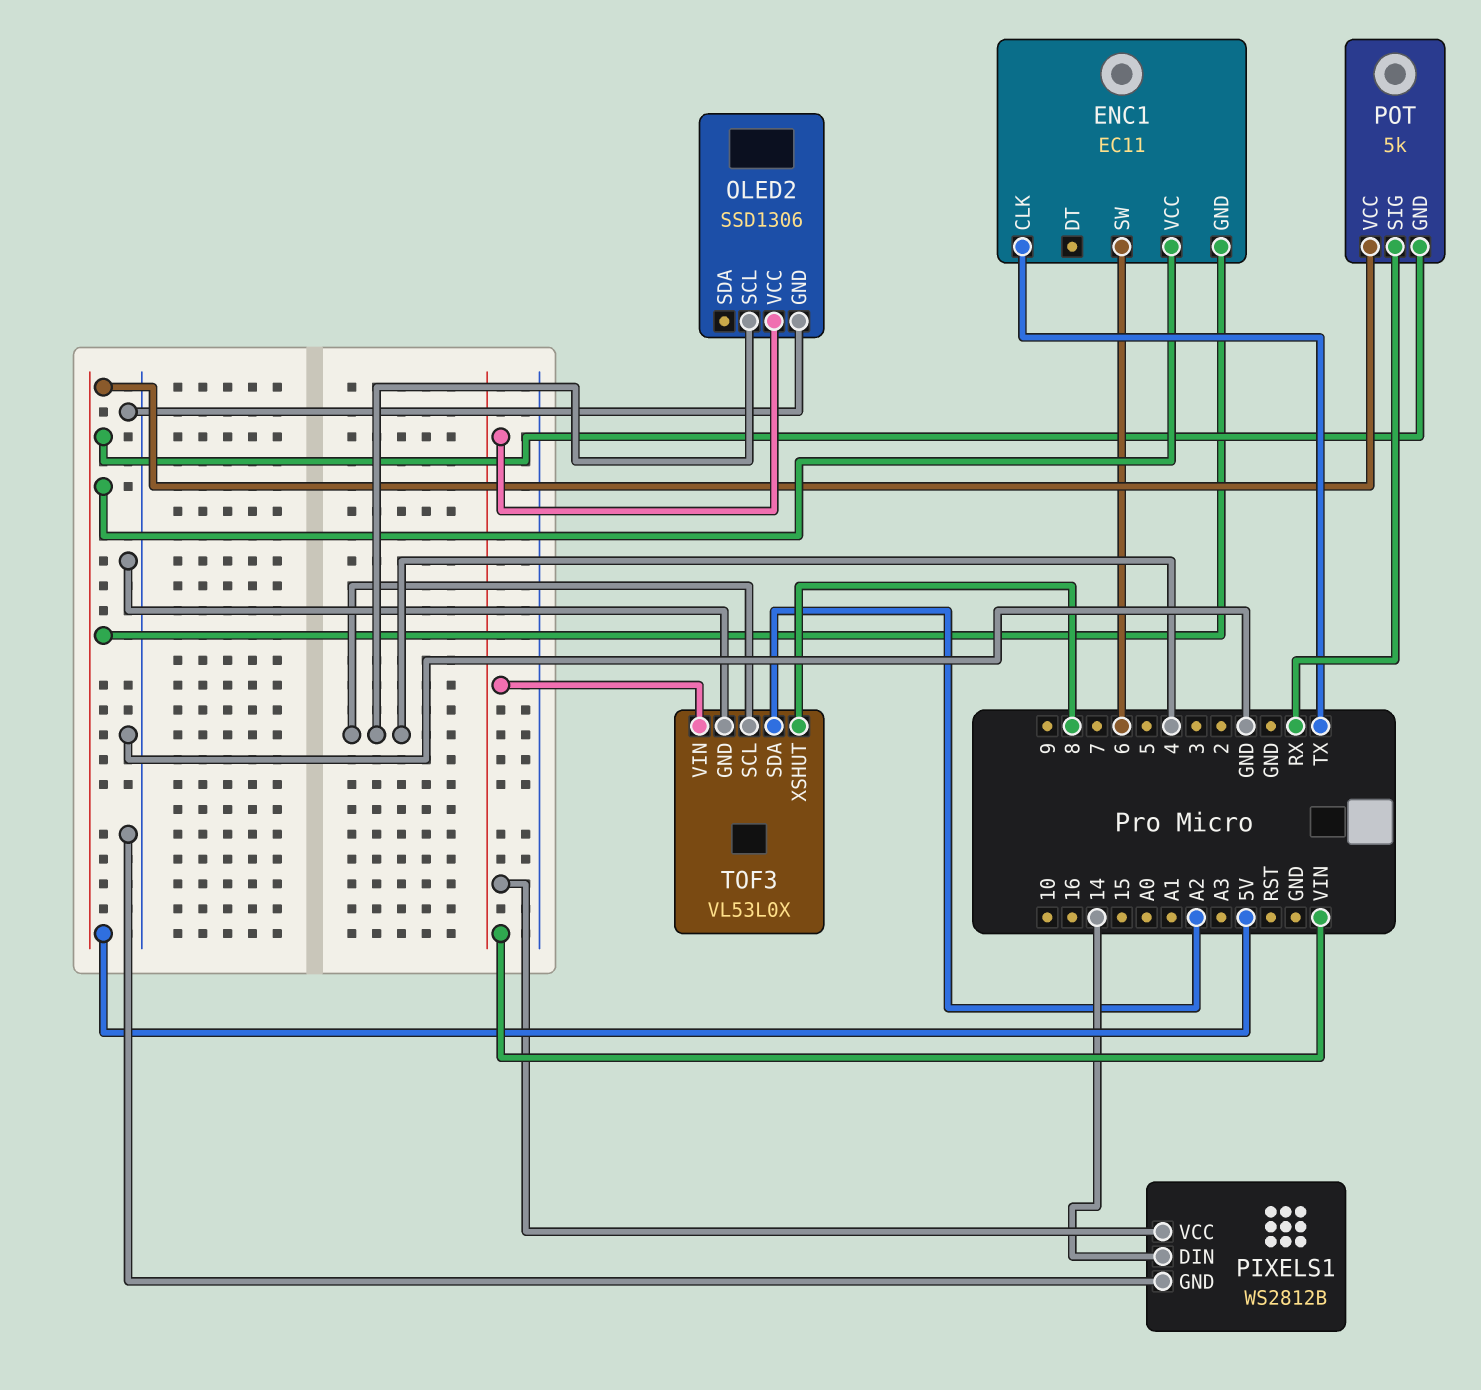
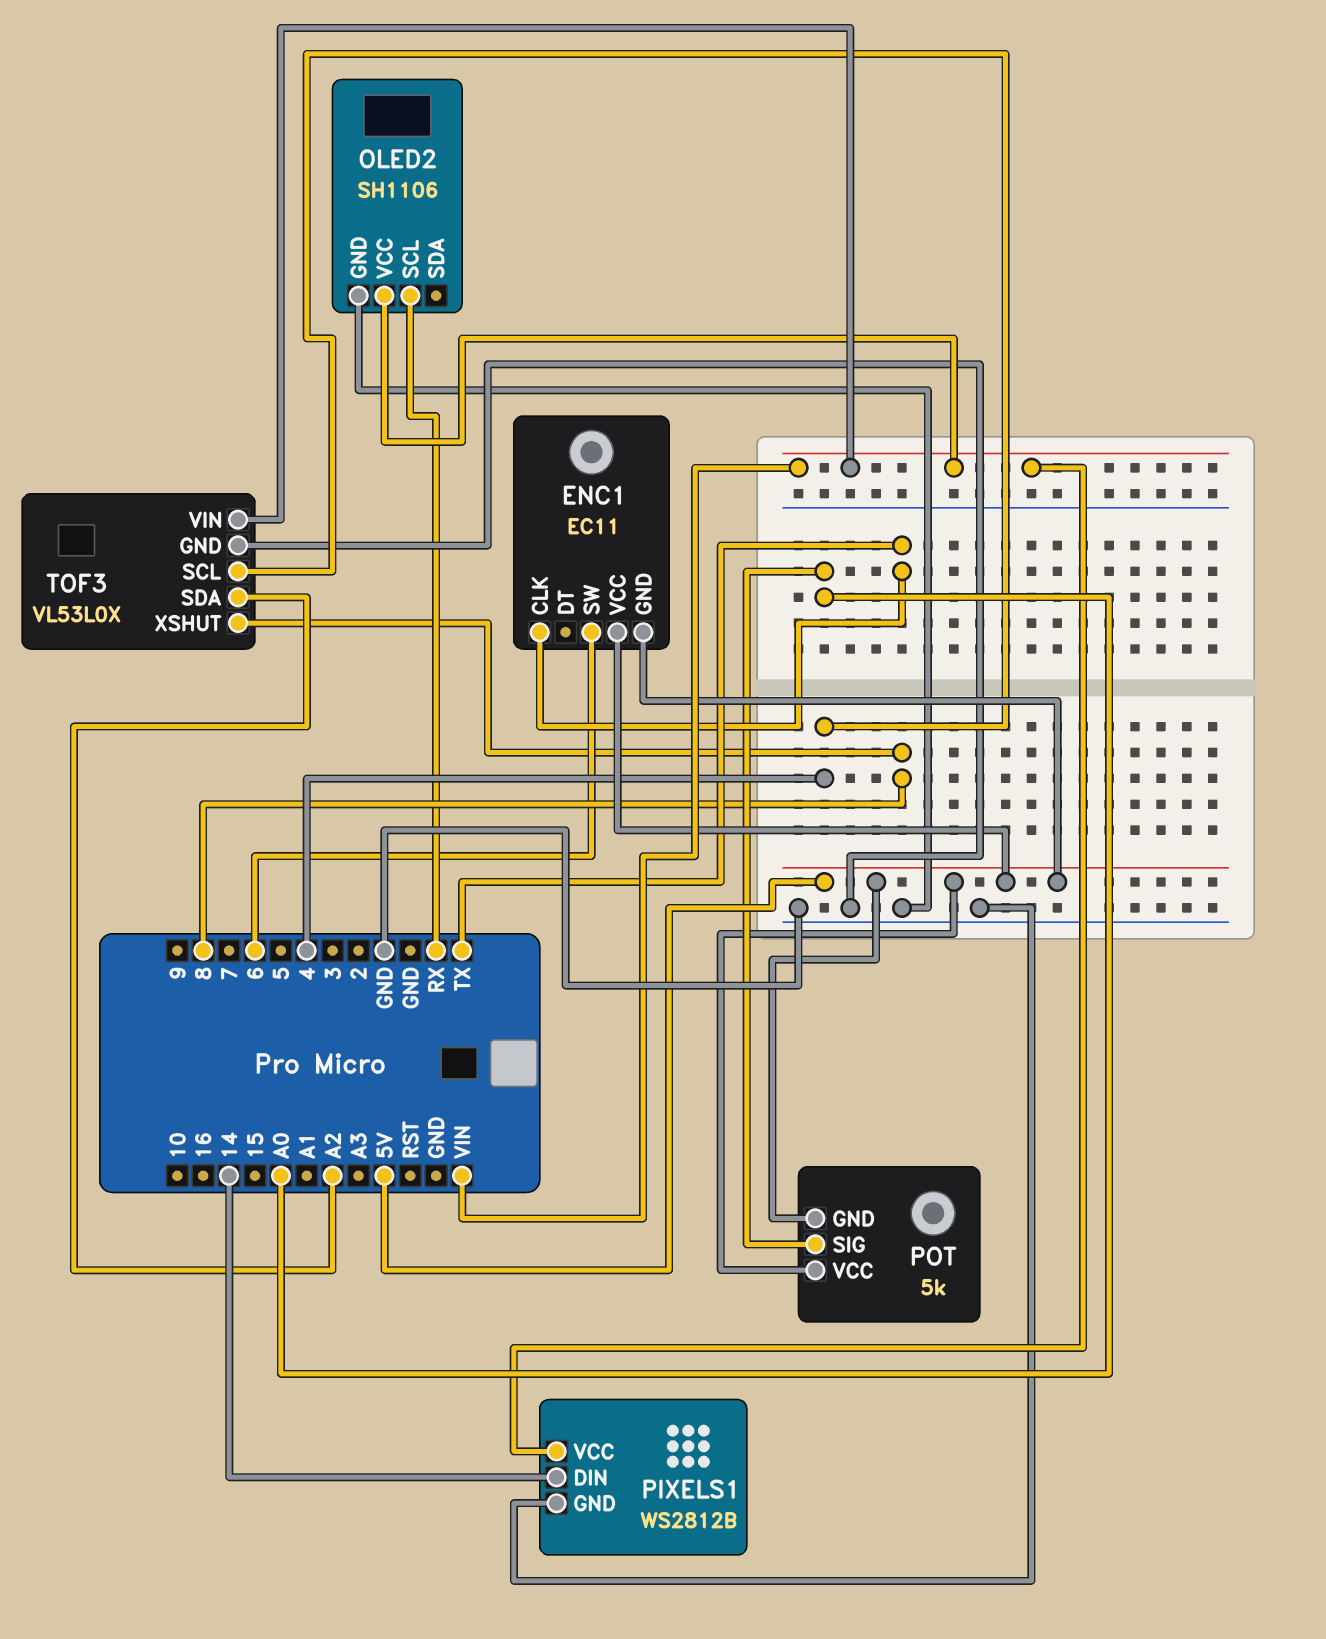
OLED2: SSD1306 -> SH1106
OLED2 pin SCL: 4 -> RX
POT pin SIG: RX -> A0

